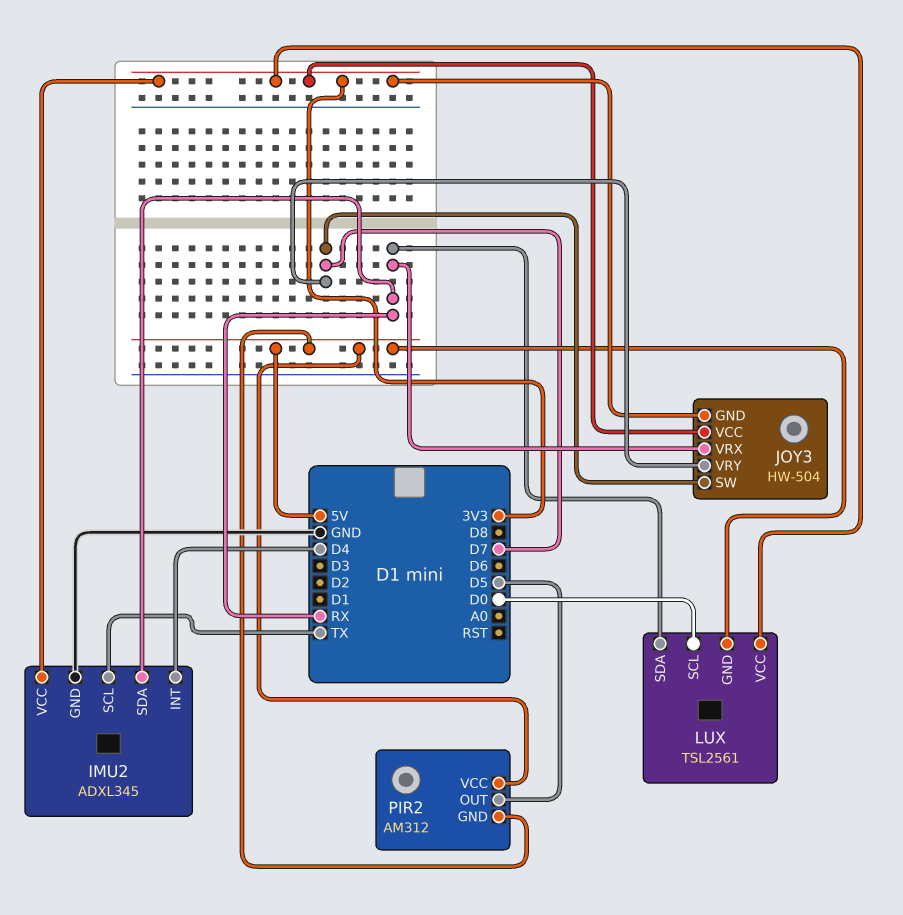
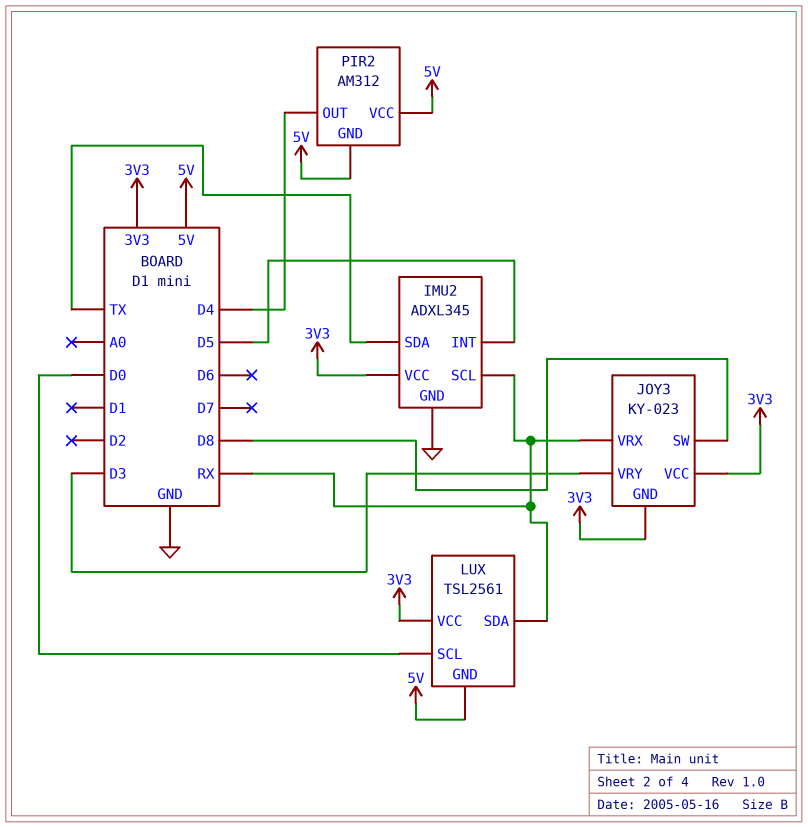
IMU2 pin INT: D4 -> D5
IMU2 pin SCL: TX -> RX
IMU2 pin SDA: RX -> TX
JOY3: HW-504 -> KY-023
JOY3 pin SW: D7 -> D8
JOY3 pin VRY: D7 -> D3
PIR2 pin OUT: D5 -> D4

